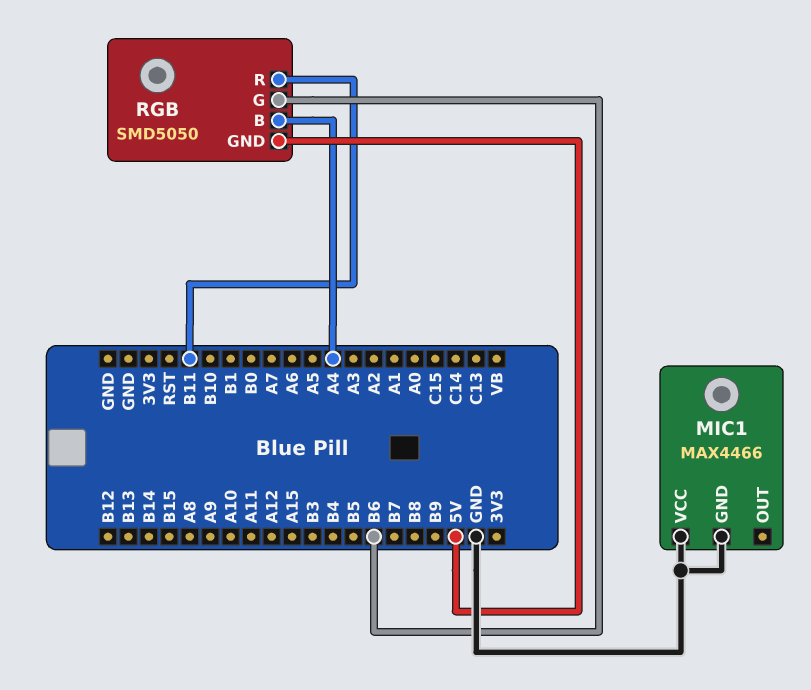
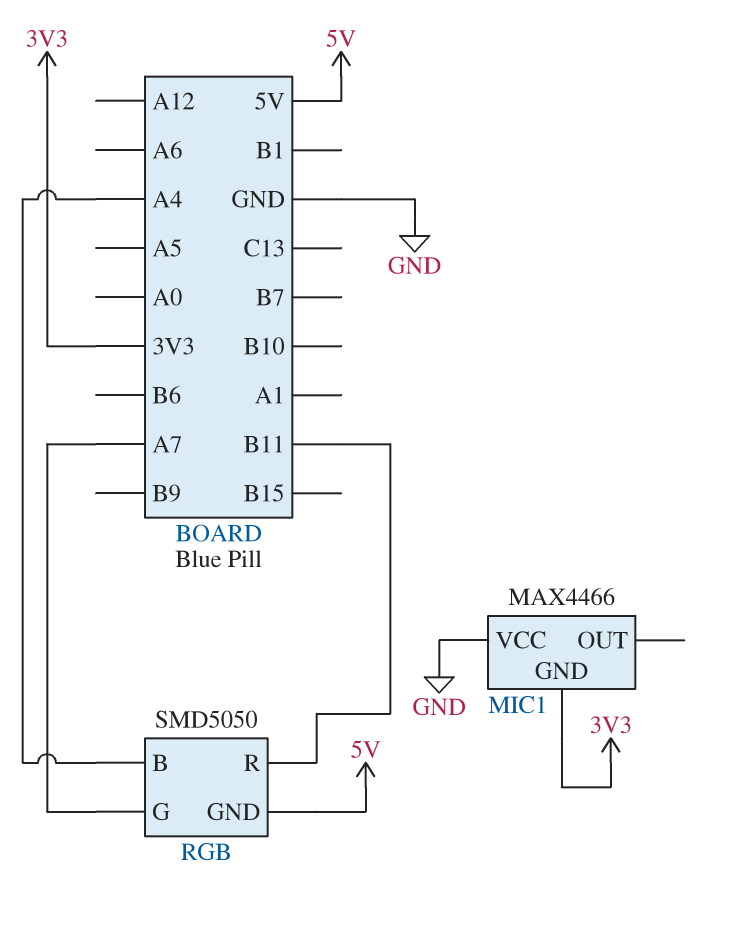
MIC1 pin GND: GND -> 3V3
RGB pin G: B6 -> A7

